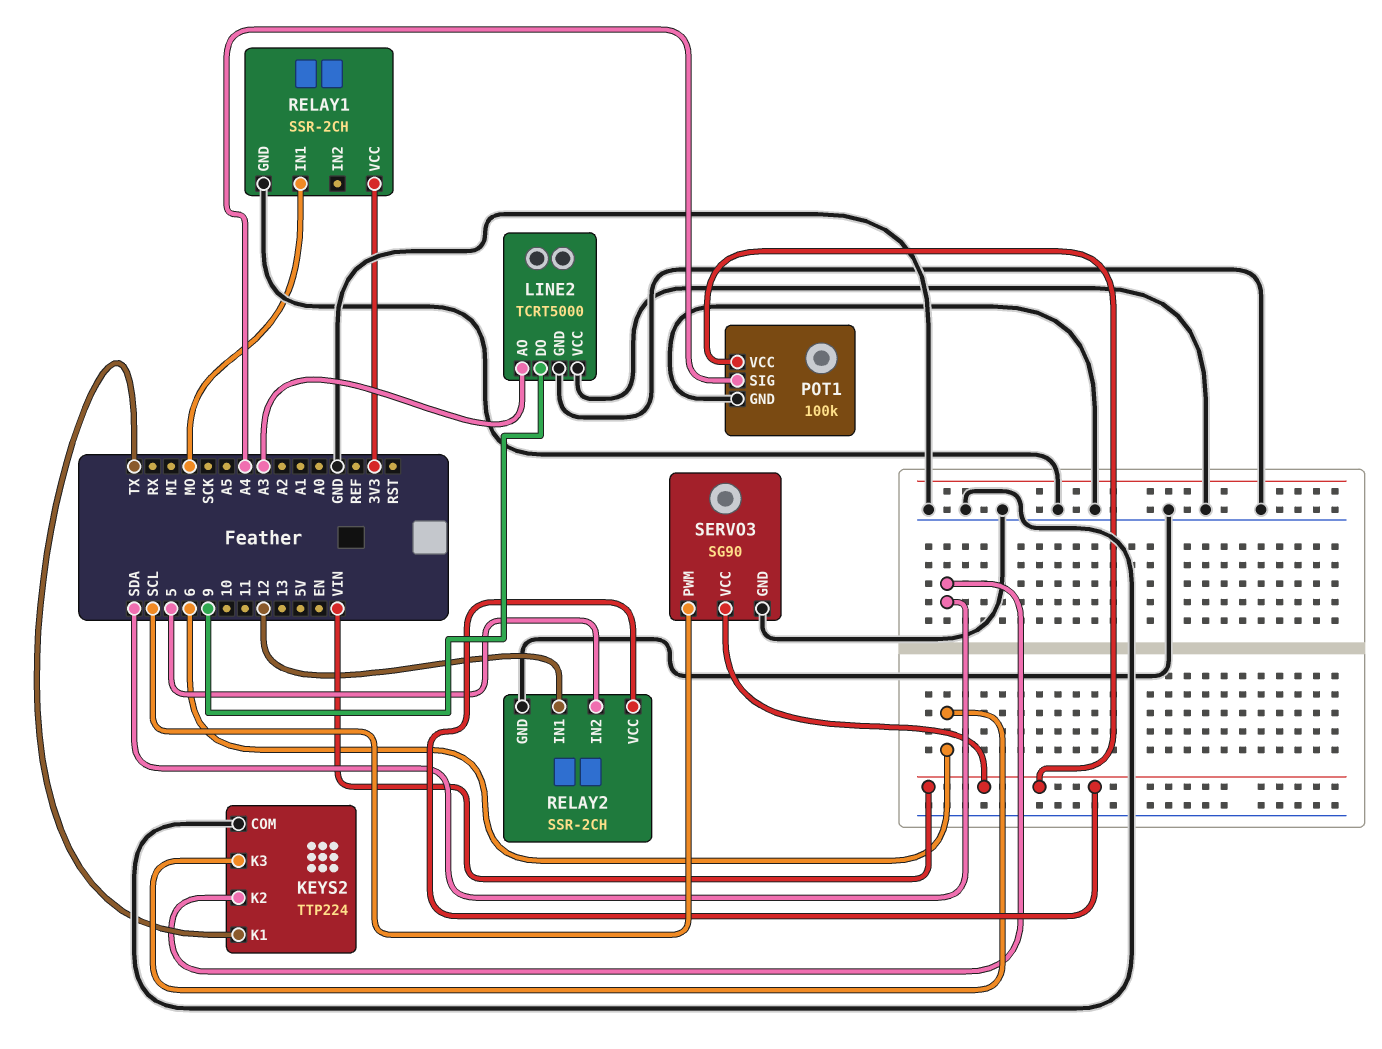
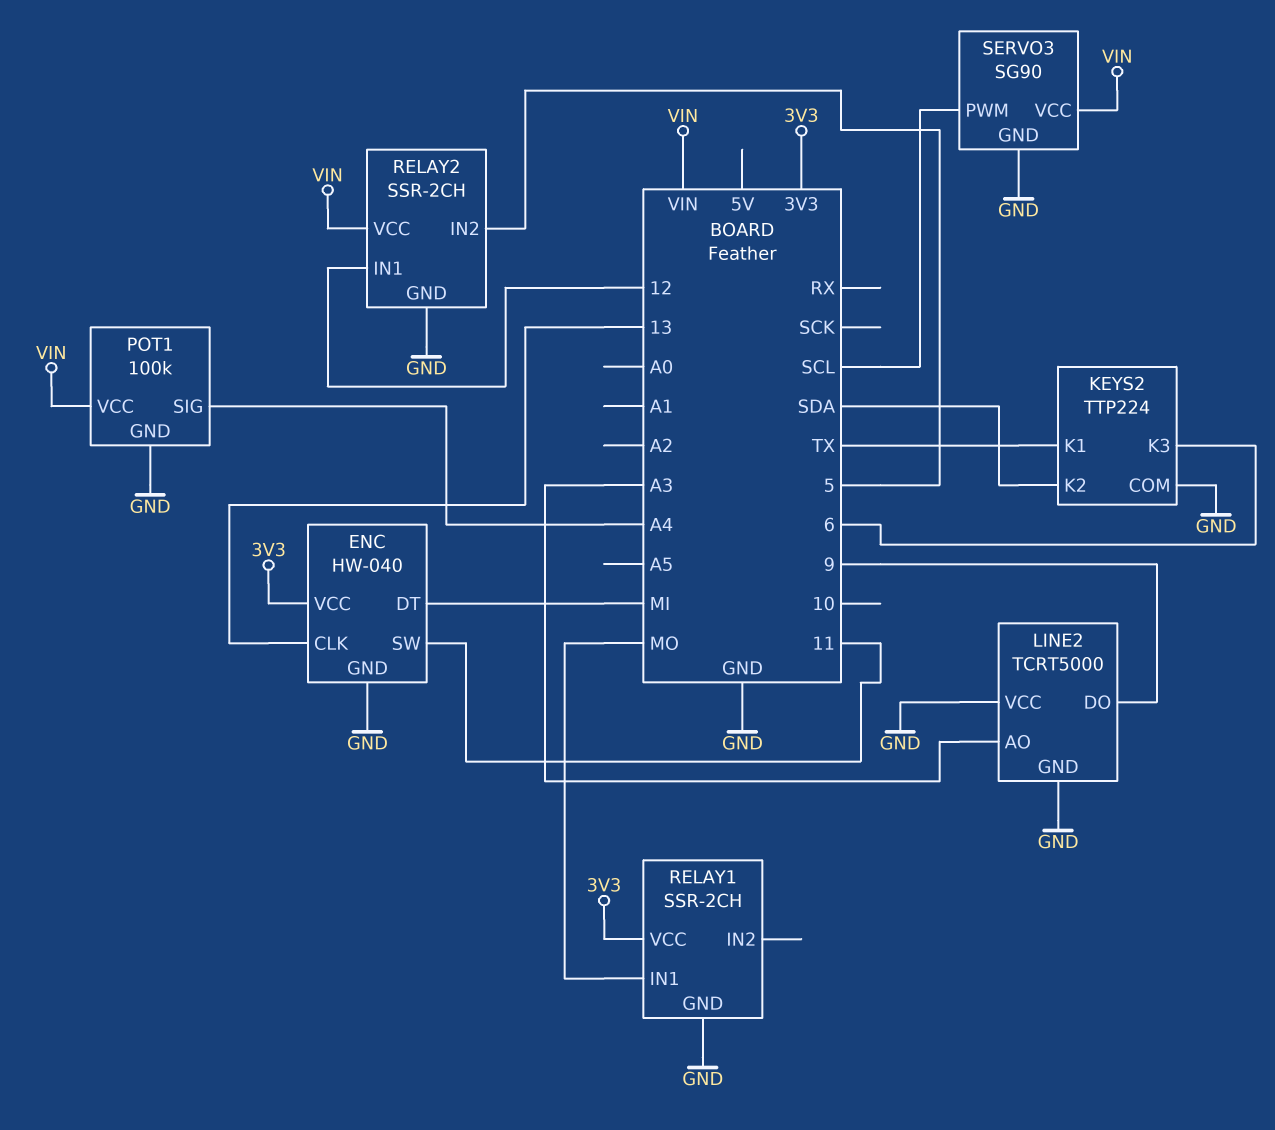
ENC: none -> HW-040
ENC pin CLK: none -> 13
ENC pin DT: none -> MI
ENC pin GND: none -> GND
ENC pin SW: none -> 11
ENC pin VCC: none -> 3V3

